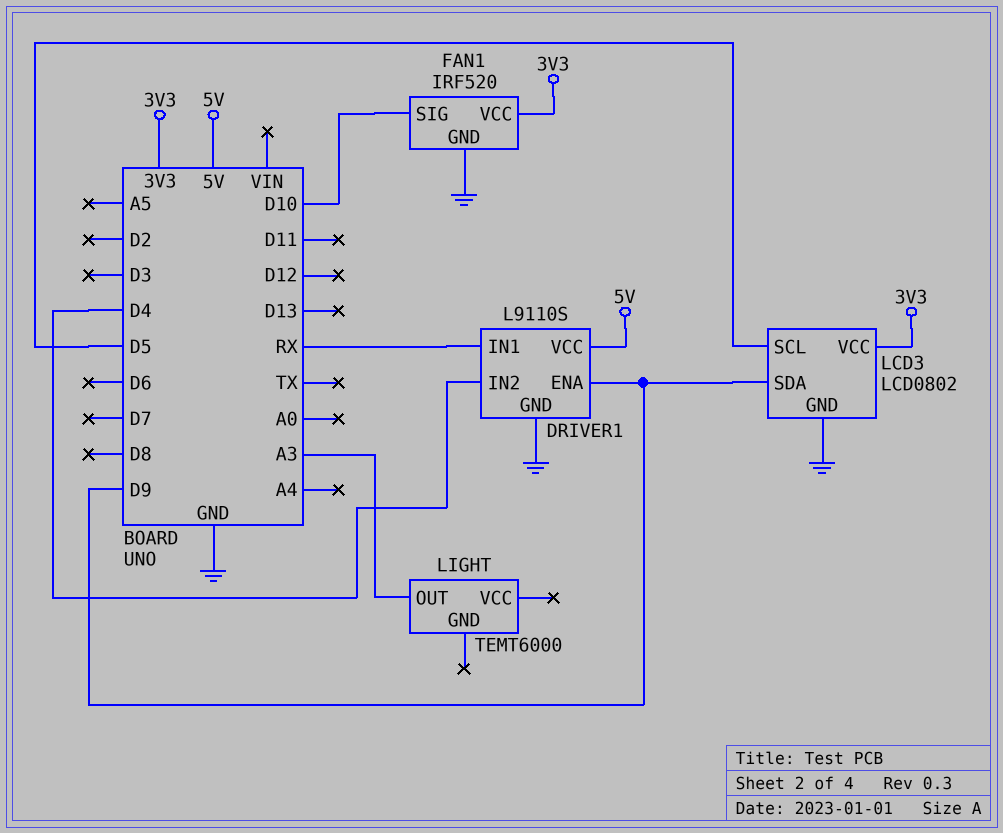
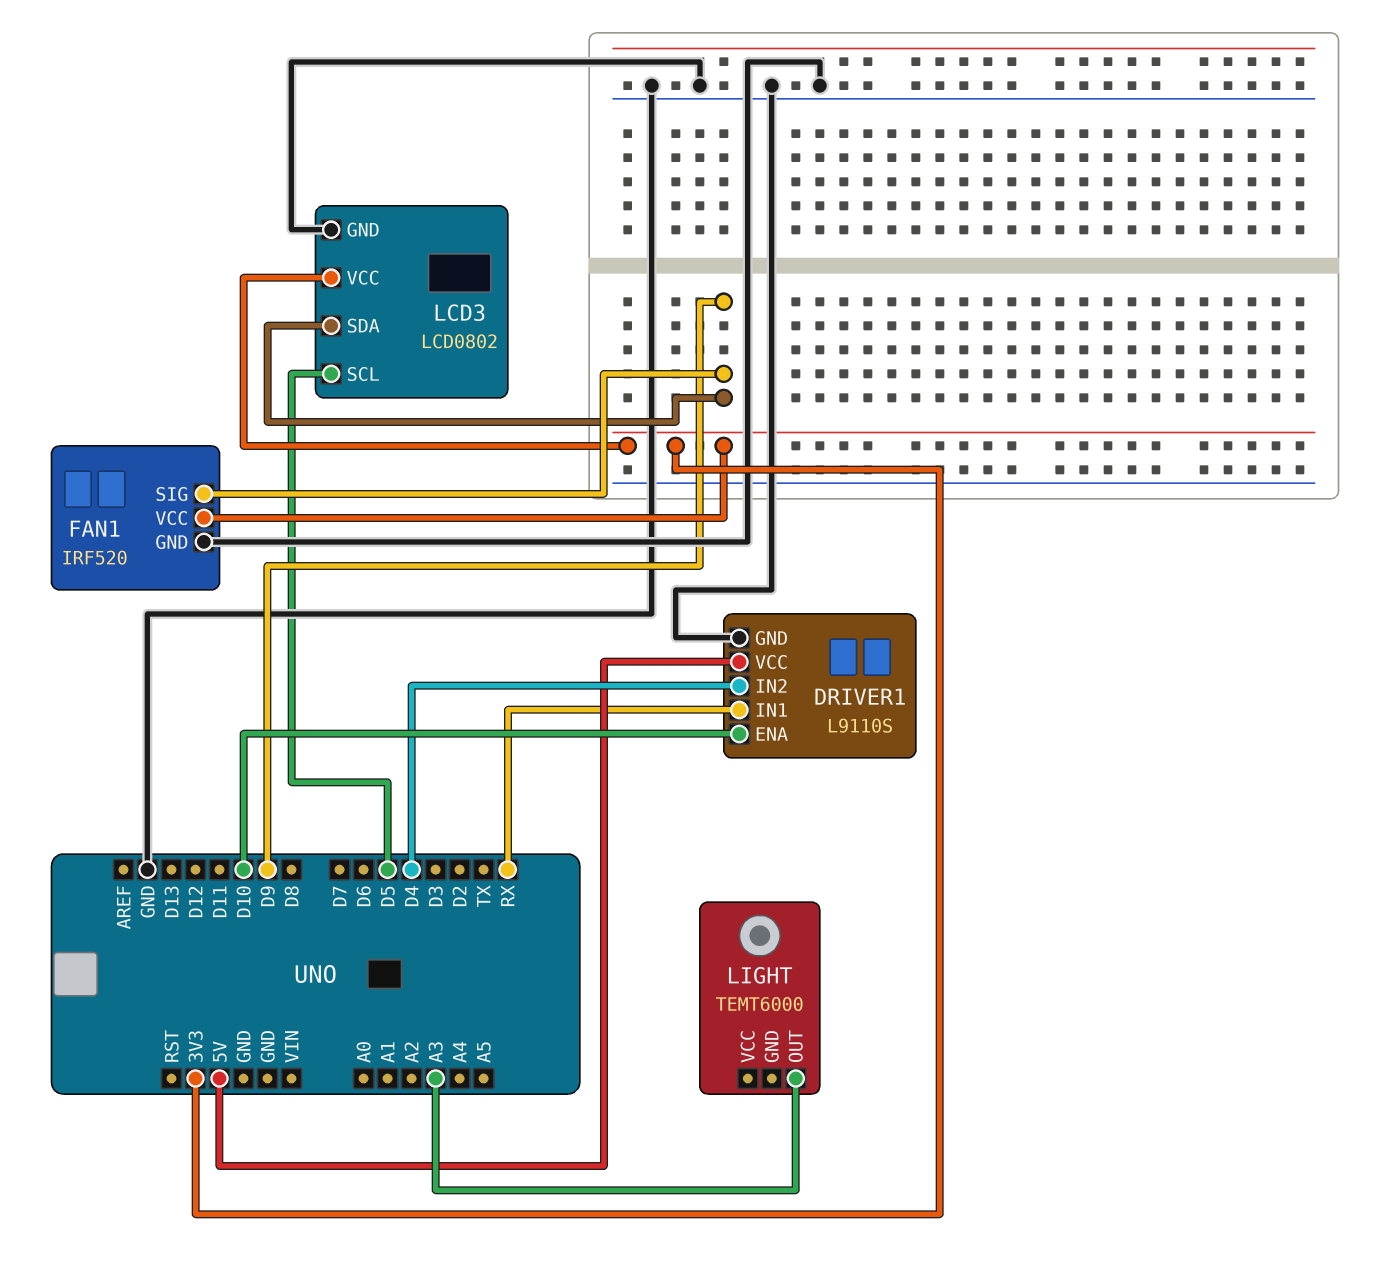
DRIVER1 pin ENA: D9 -> D10
FAN1 pin SIG: D10 -> D9

